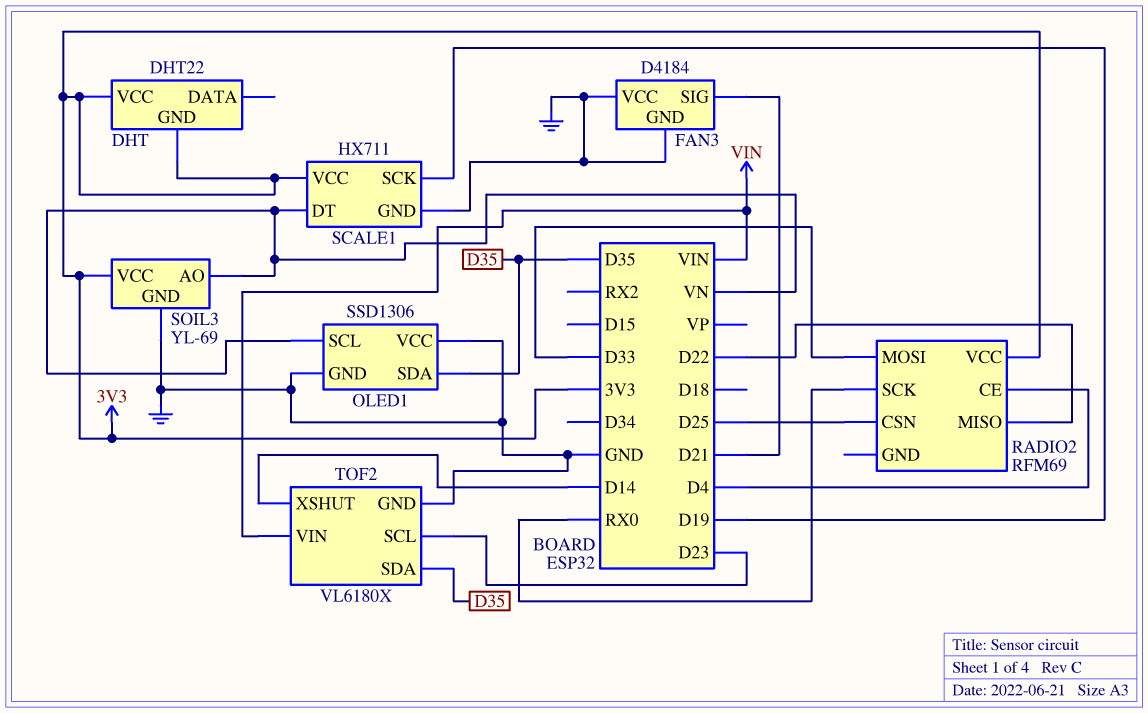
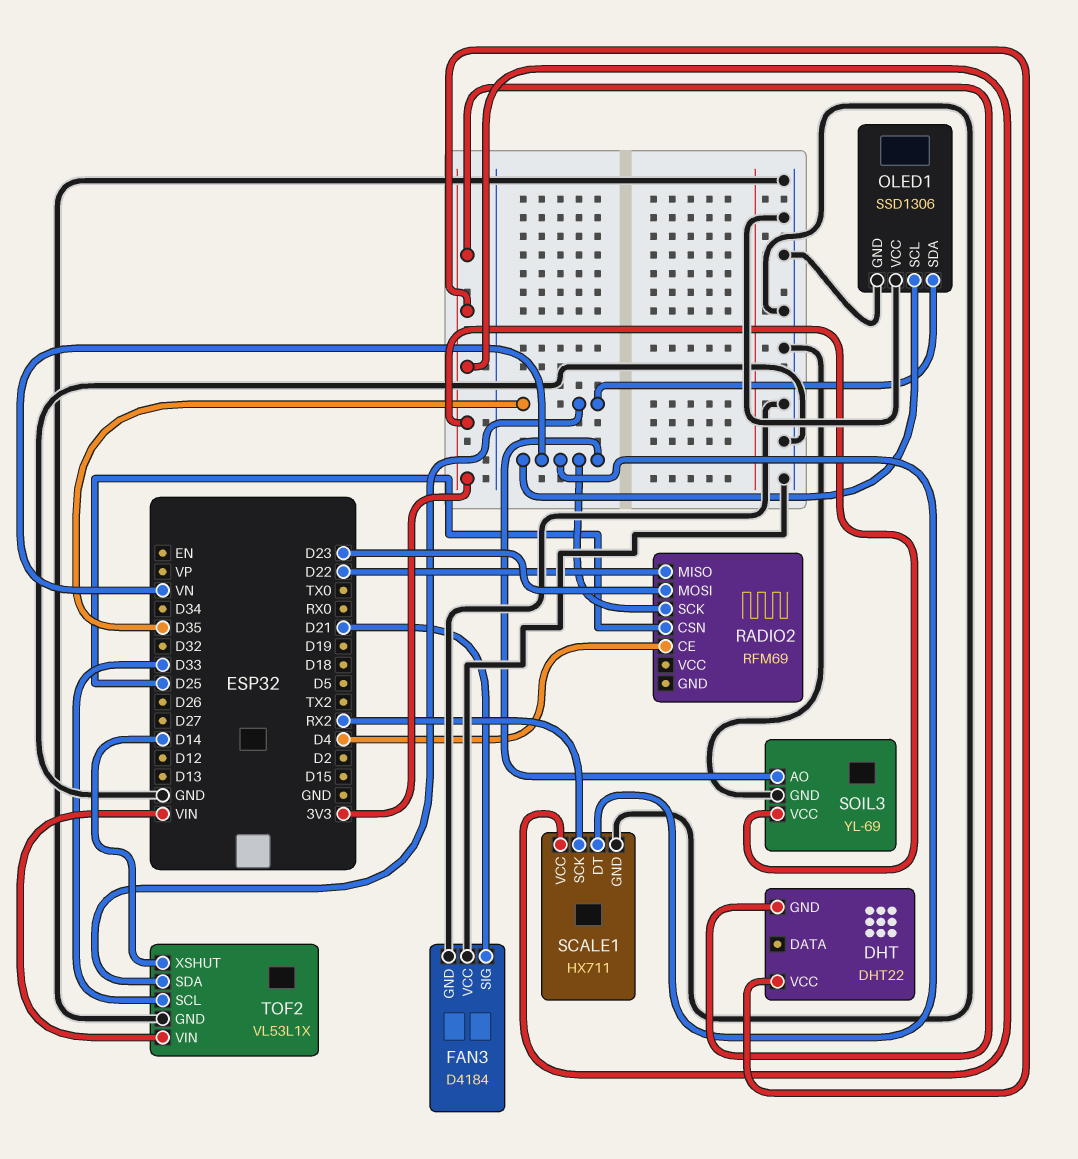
RADIO2 pin MOSI: D33 -> D23
RADIO2 pin SCK: RX0 -> VN
RADIO2 pin VCC: 3V3 -> none
SCALE1 pin SCK: D19 -> RX2
TOF2: VL6180X -> VL53L1X
TOF2 pin SCL: D23 -> D33

